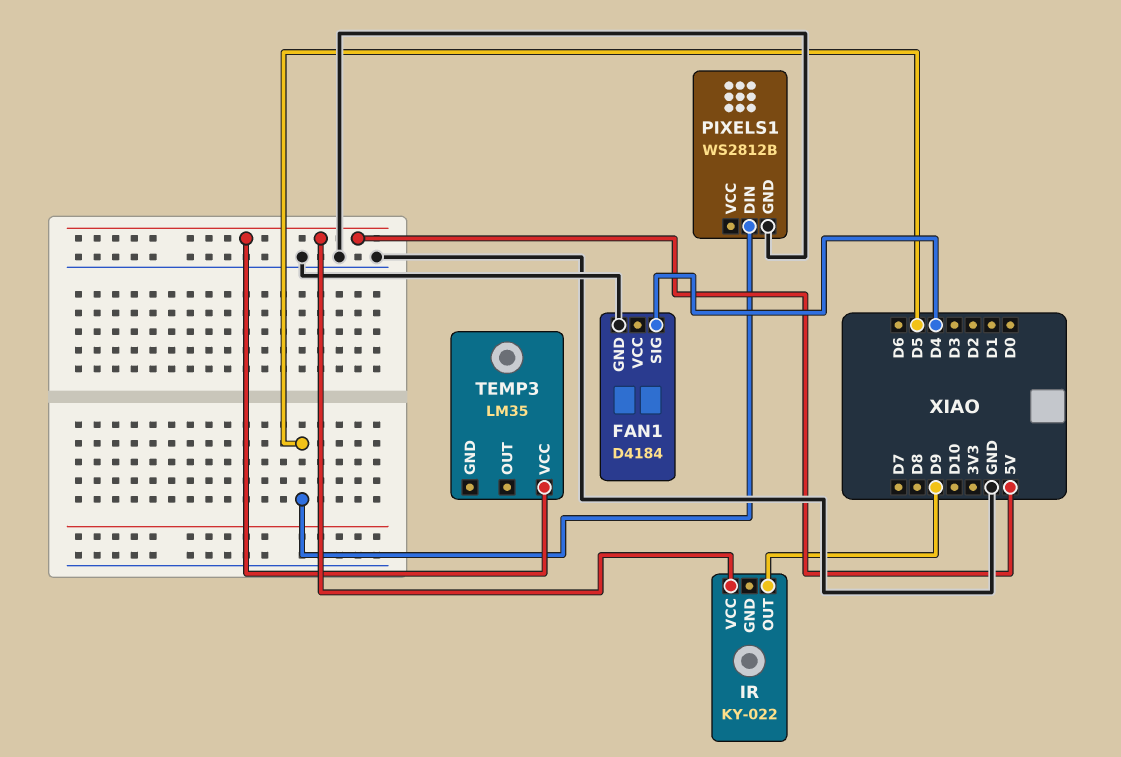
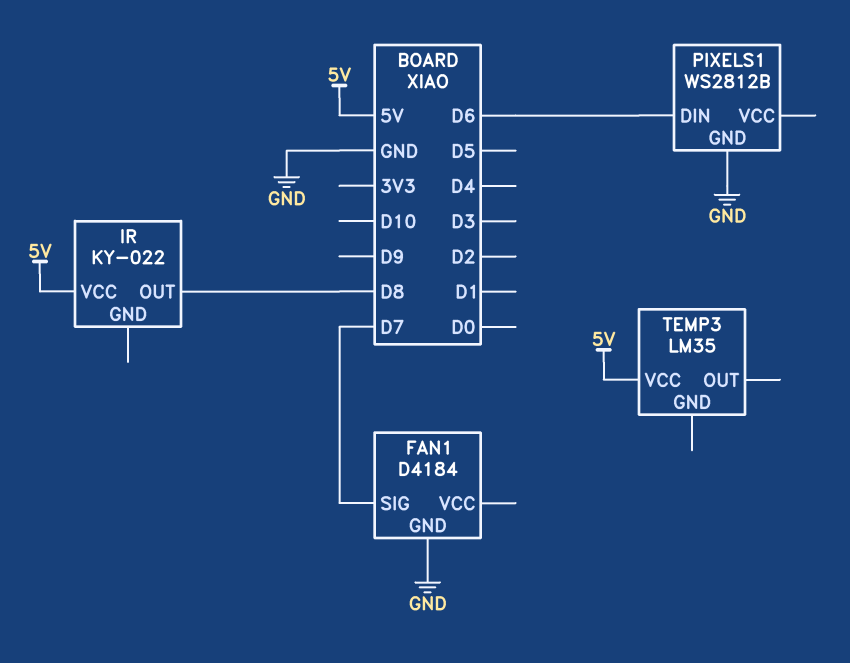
FAN1 pin SIG: D4 -> D7
IR pin OUT: D9 -> D8
PIXELS1 pin DIN: D5 -> D6

